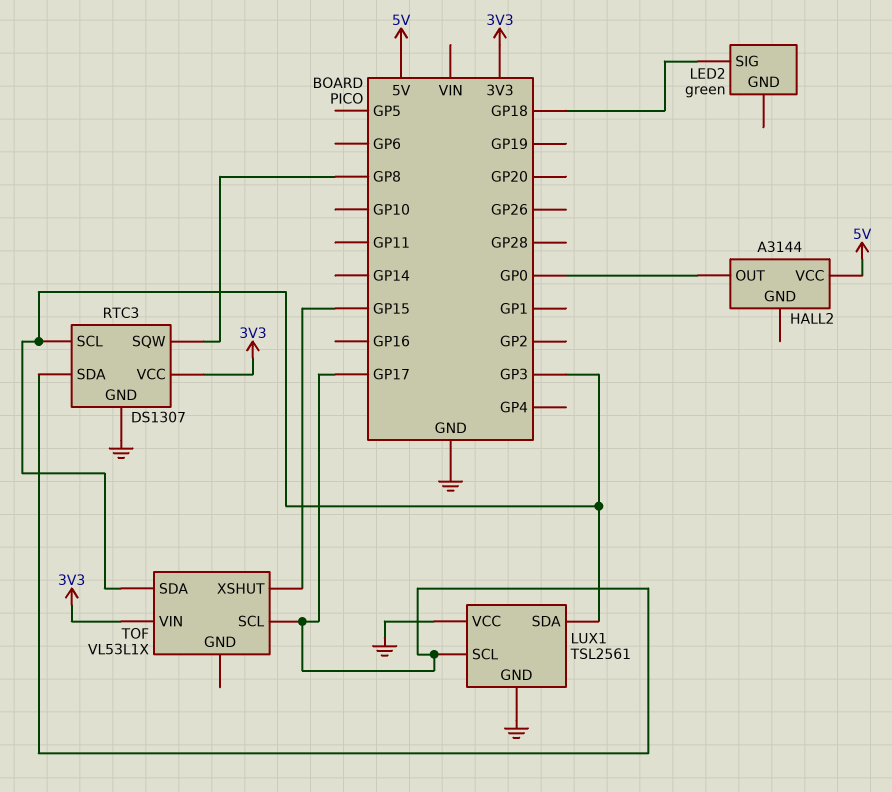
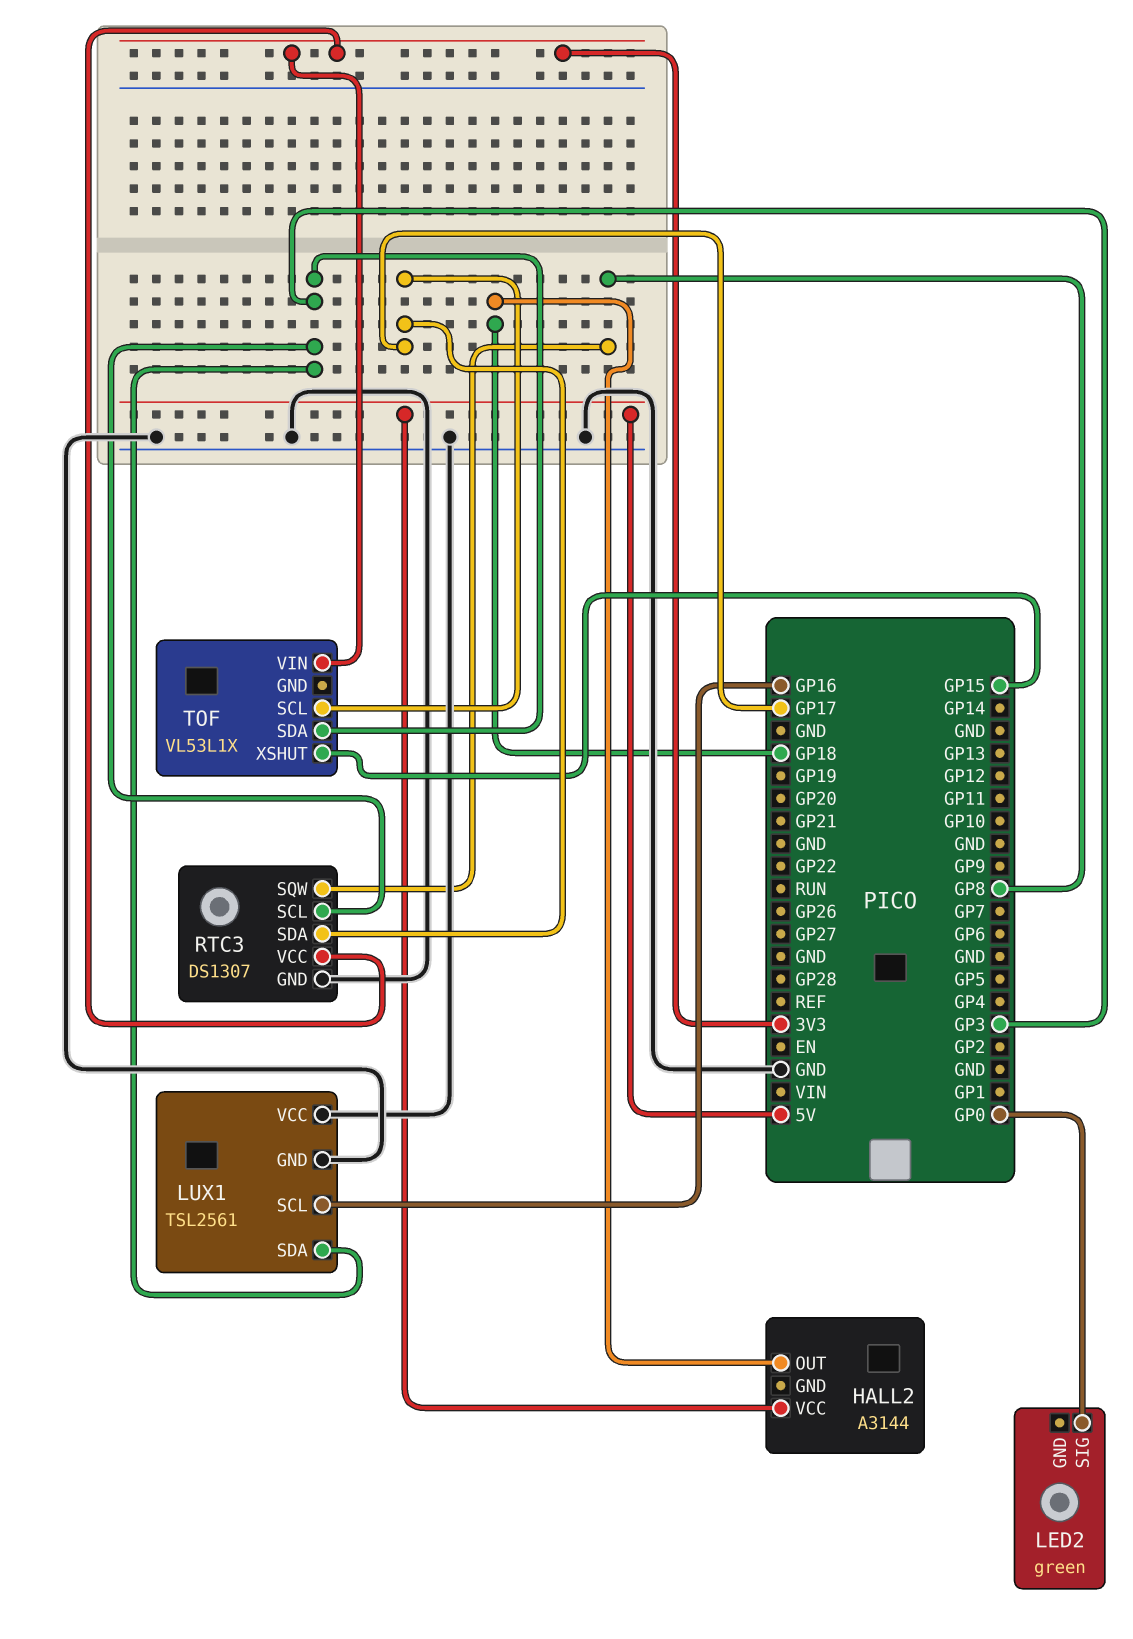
HALL2 pin OUT: GP0 -> GP18
LED2 pin SIG: GP18 -> GP0
LUX1 pin SCL: GP17 -> GP16

